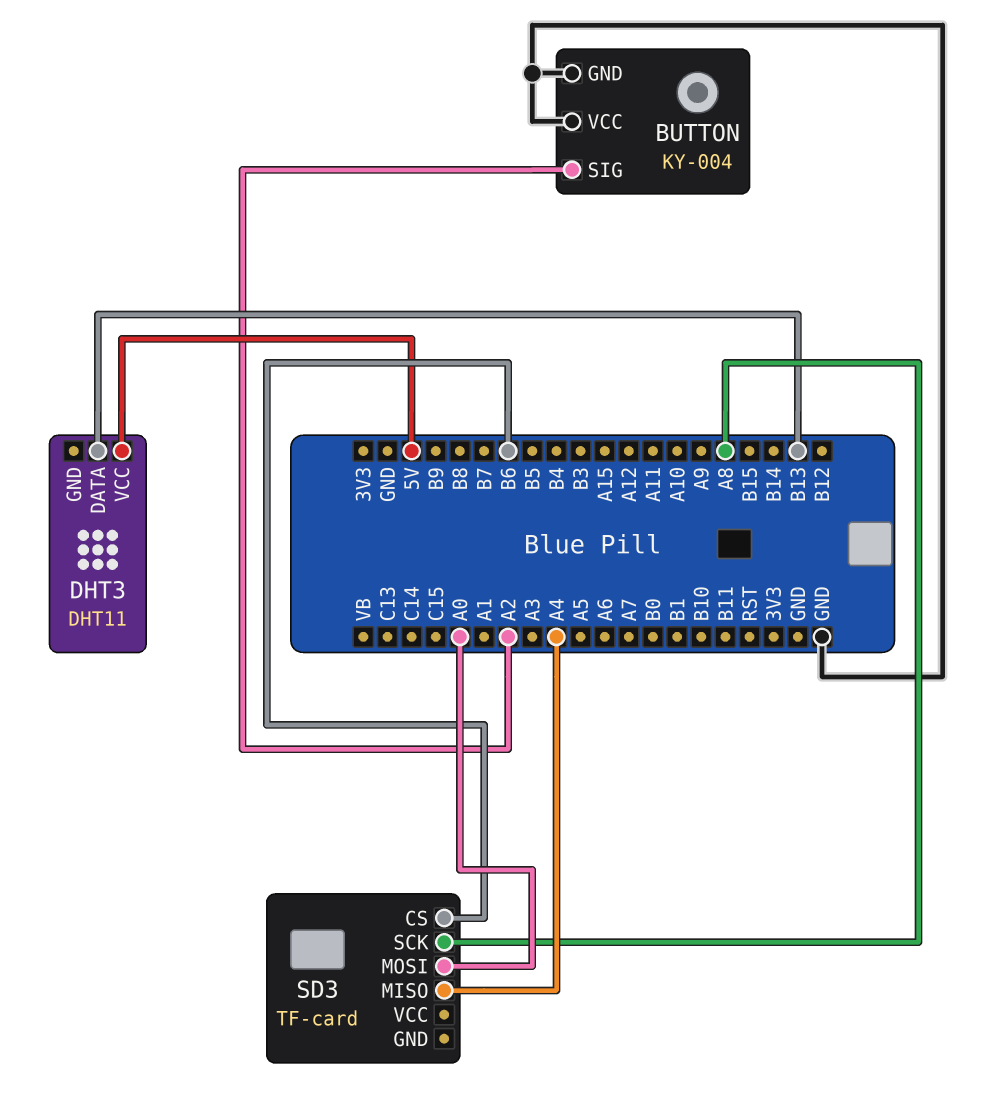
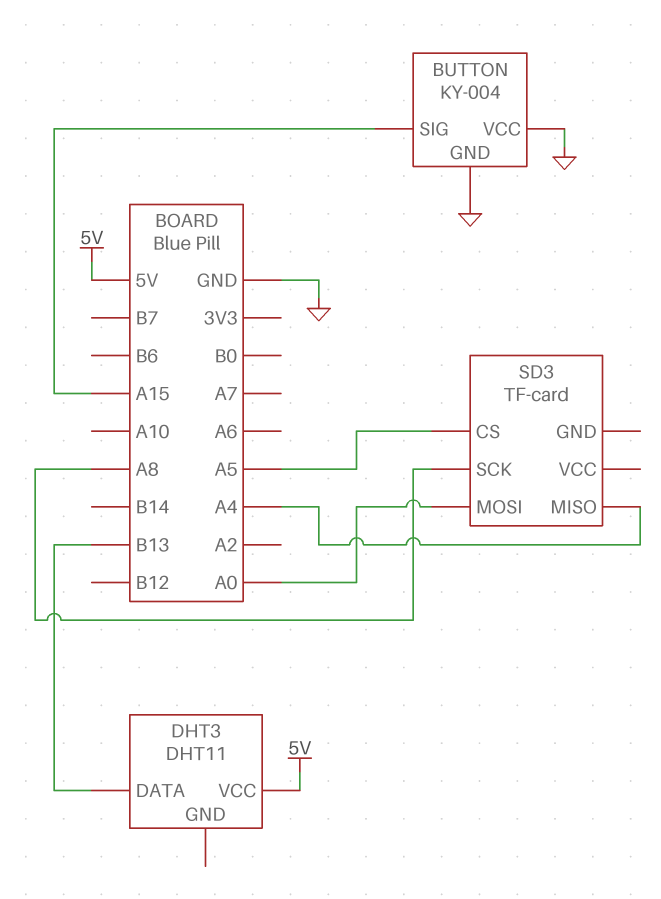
BUTTON pin SIG: A2 -> A15
SD3 pin CS: B6 -> A5

